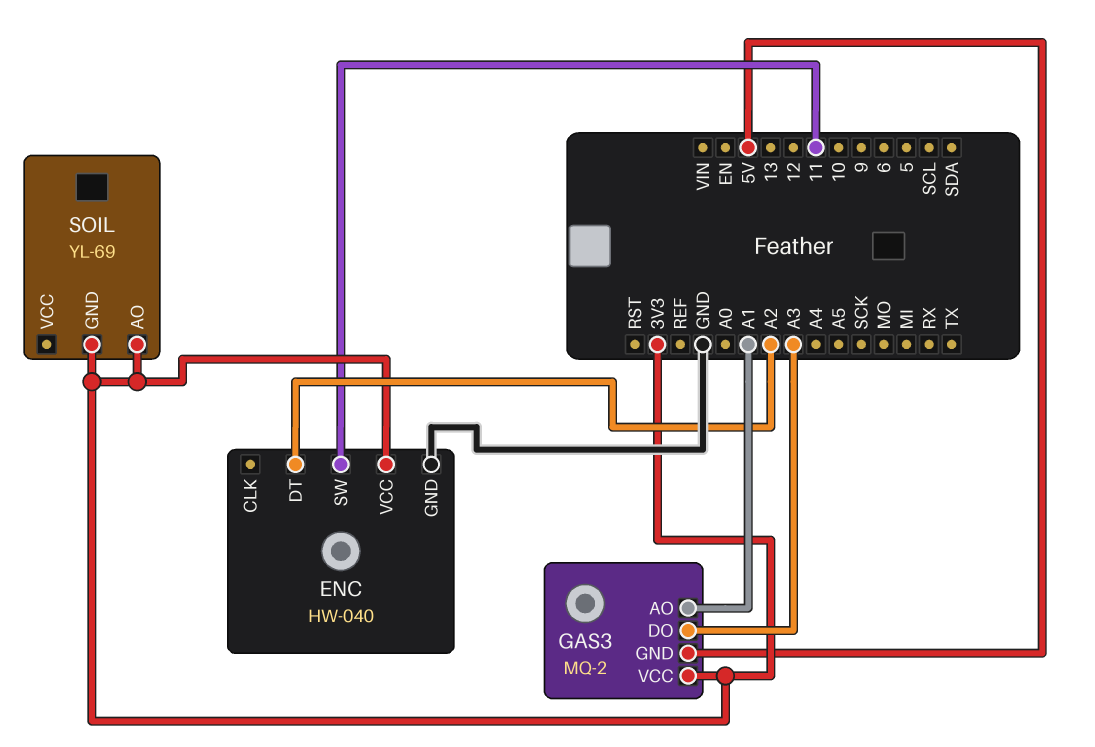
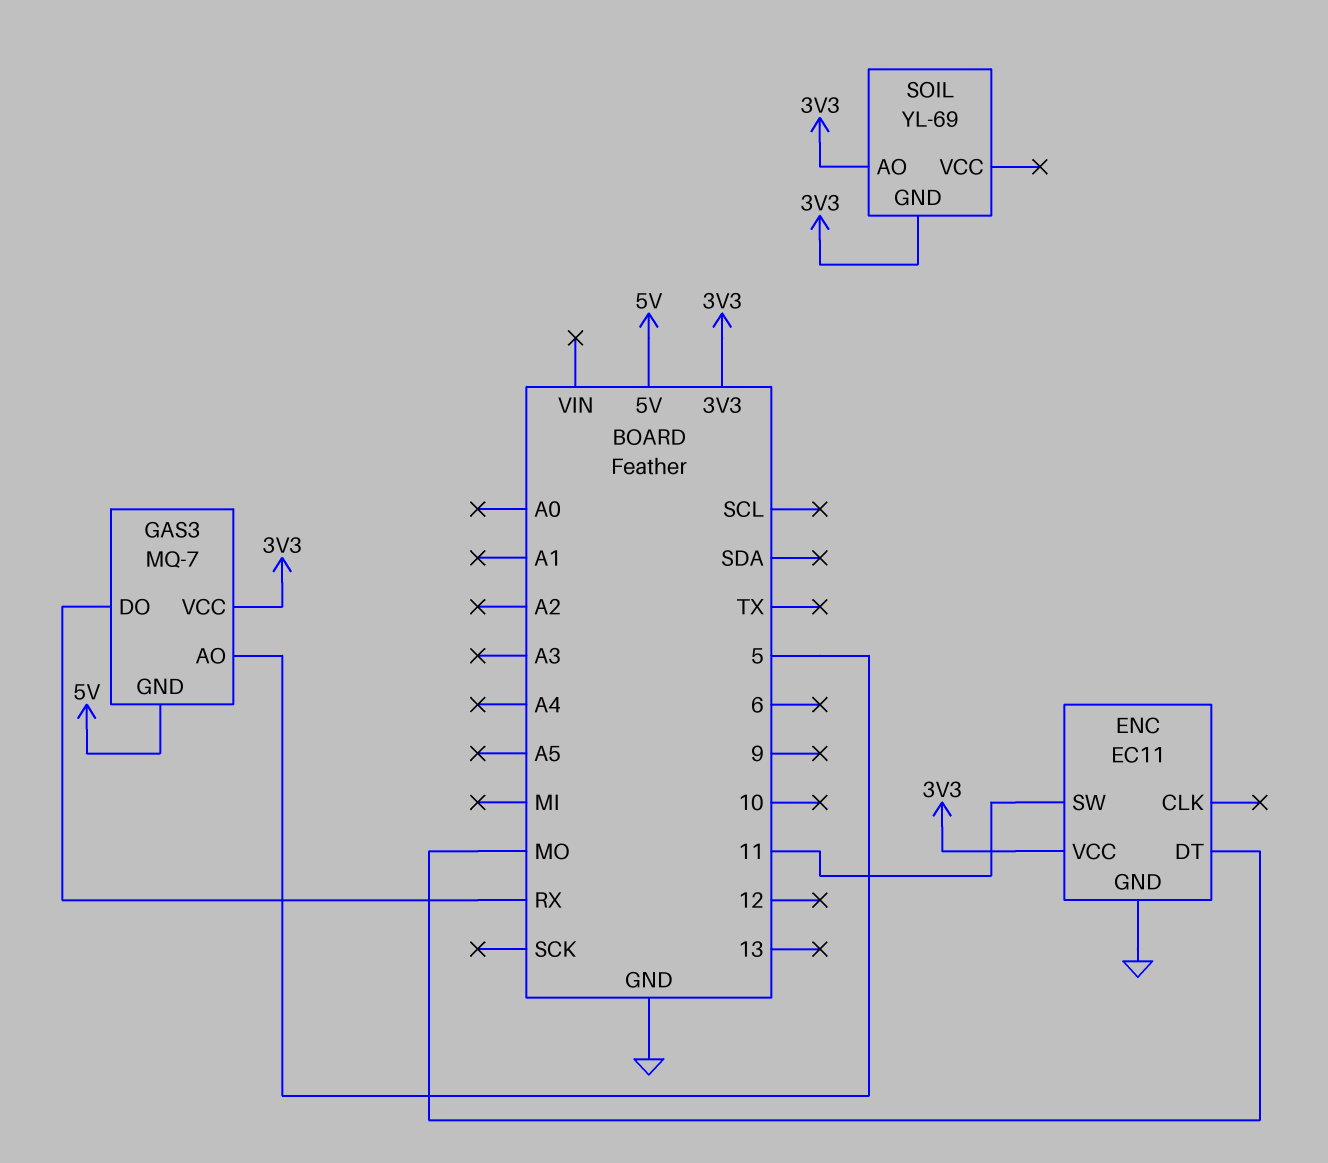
ENC: HW-040 -> EC11
ENC pin DT: A2 -> MO
GAS3: MQ-2 -> MQ-7
GAS3 pin AO: A1 -> 5
GAS3 pin DO: A3 -> RX

